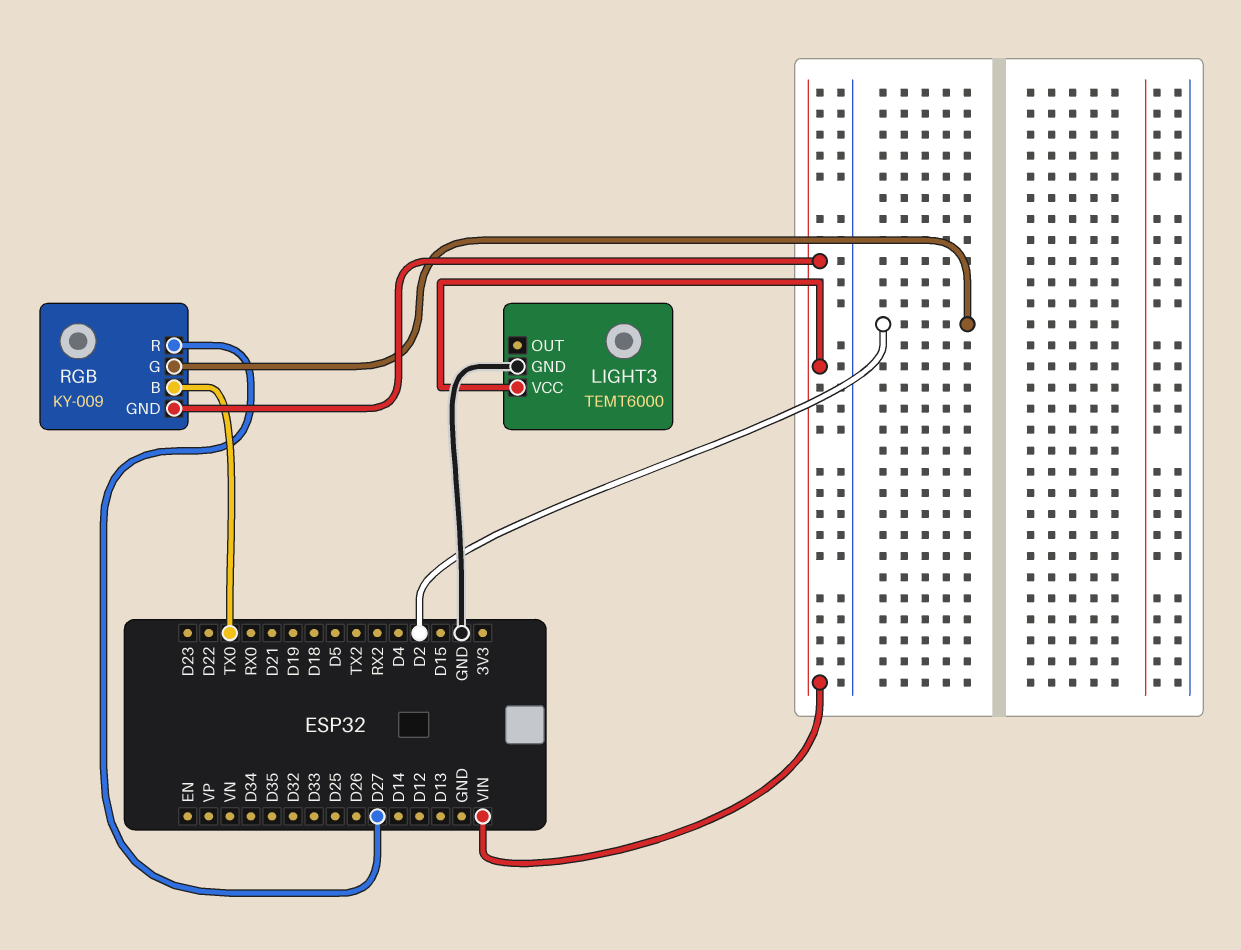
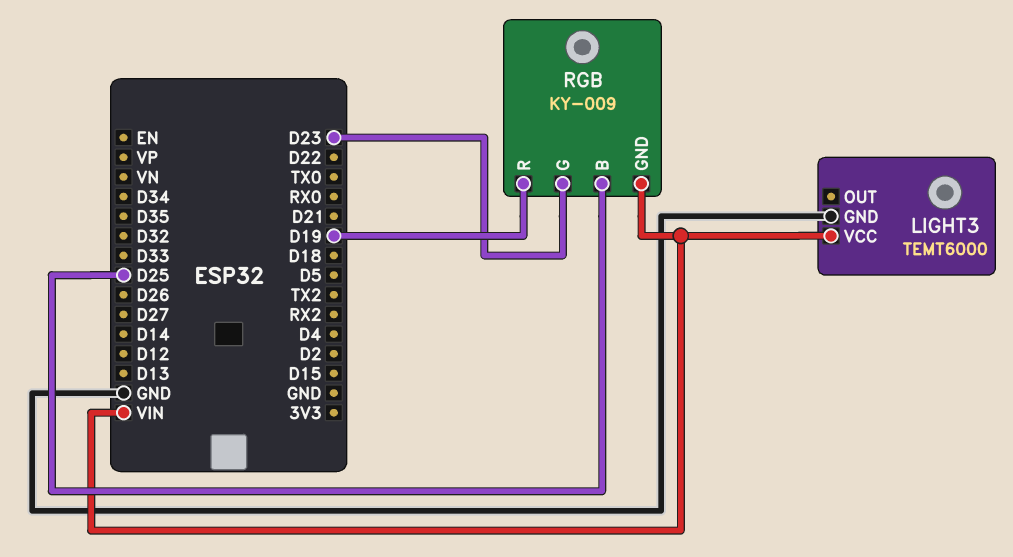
RGB pin B: TX0 -> D25
RGB pin G: D2 -> D23
RGB pin R: D27 -> D19

